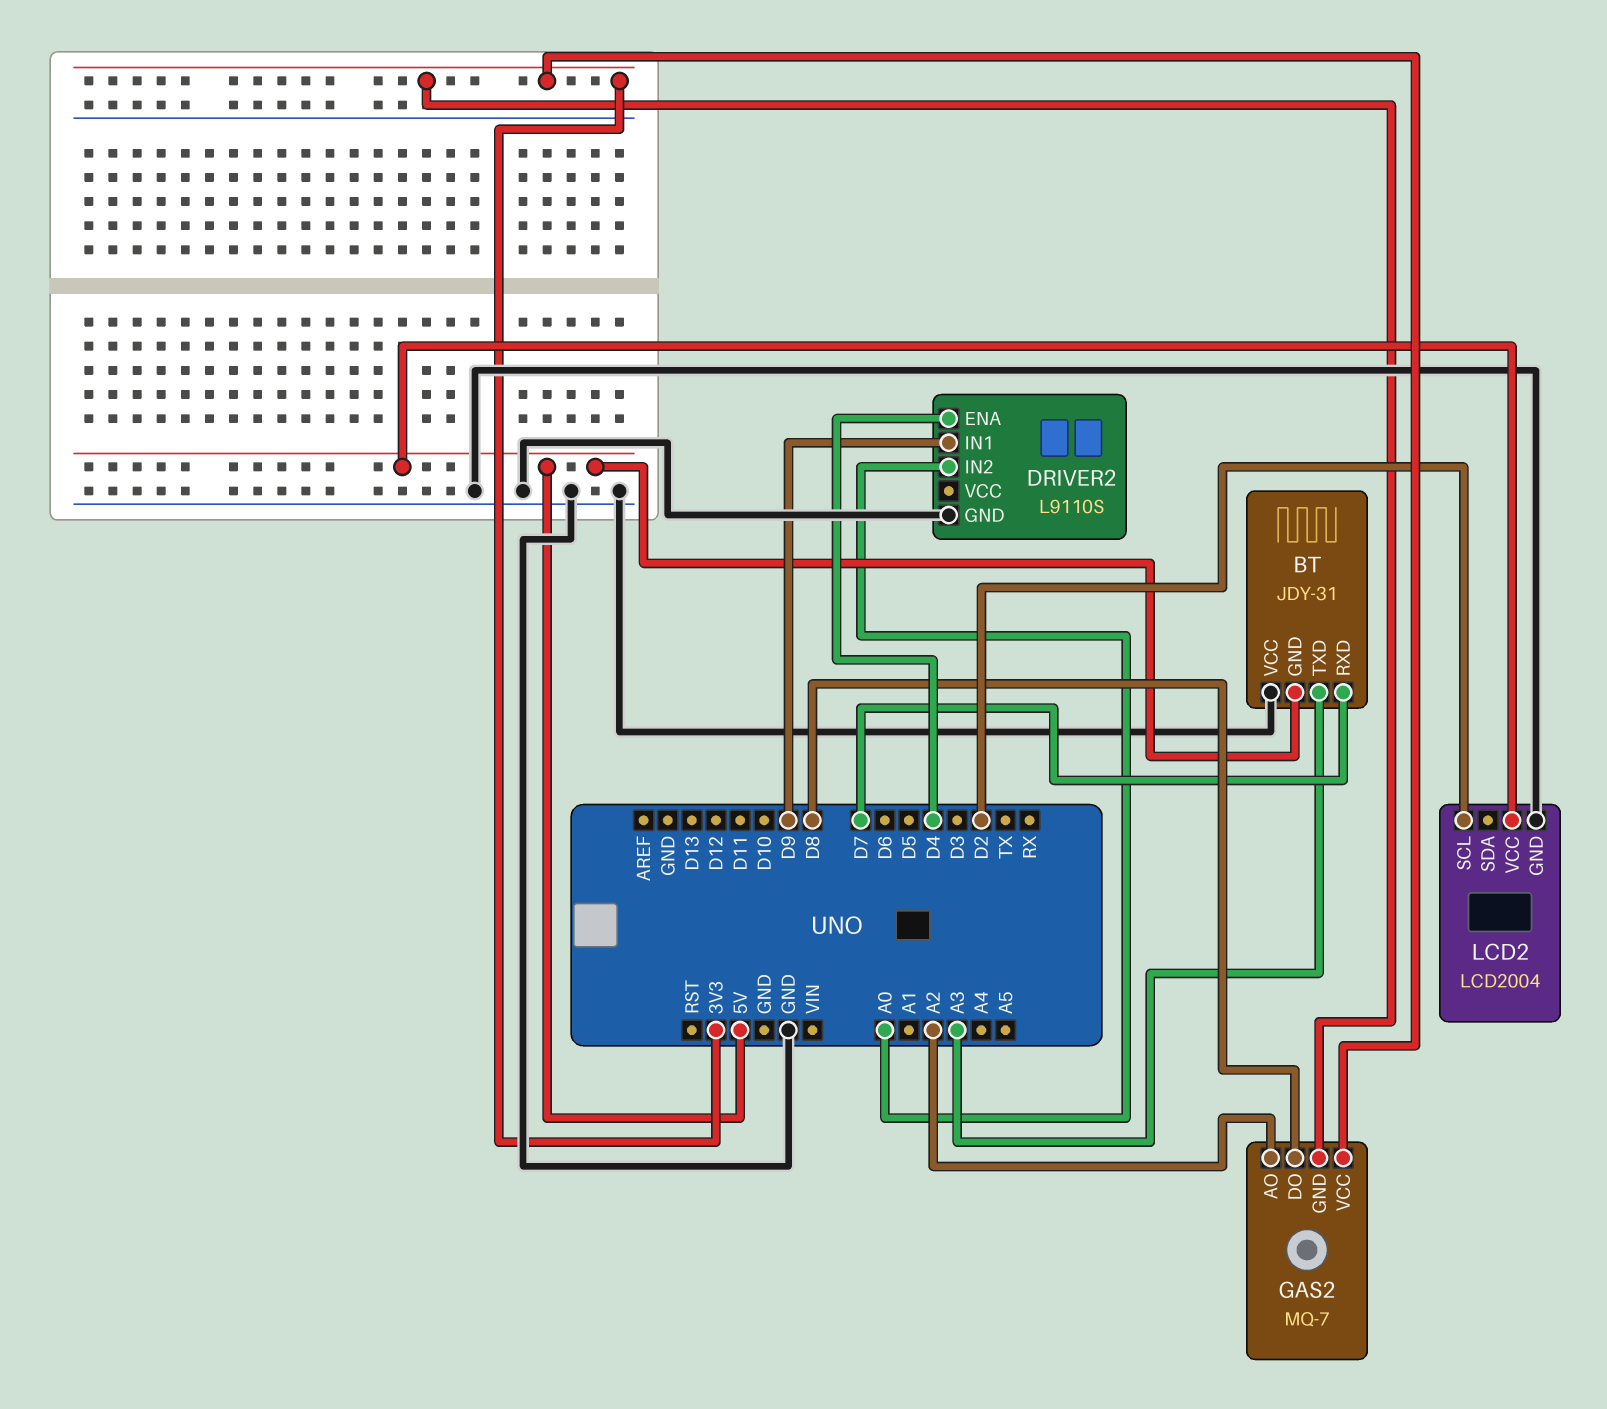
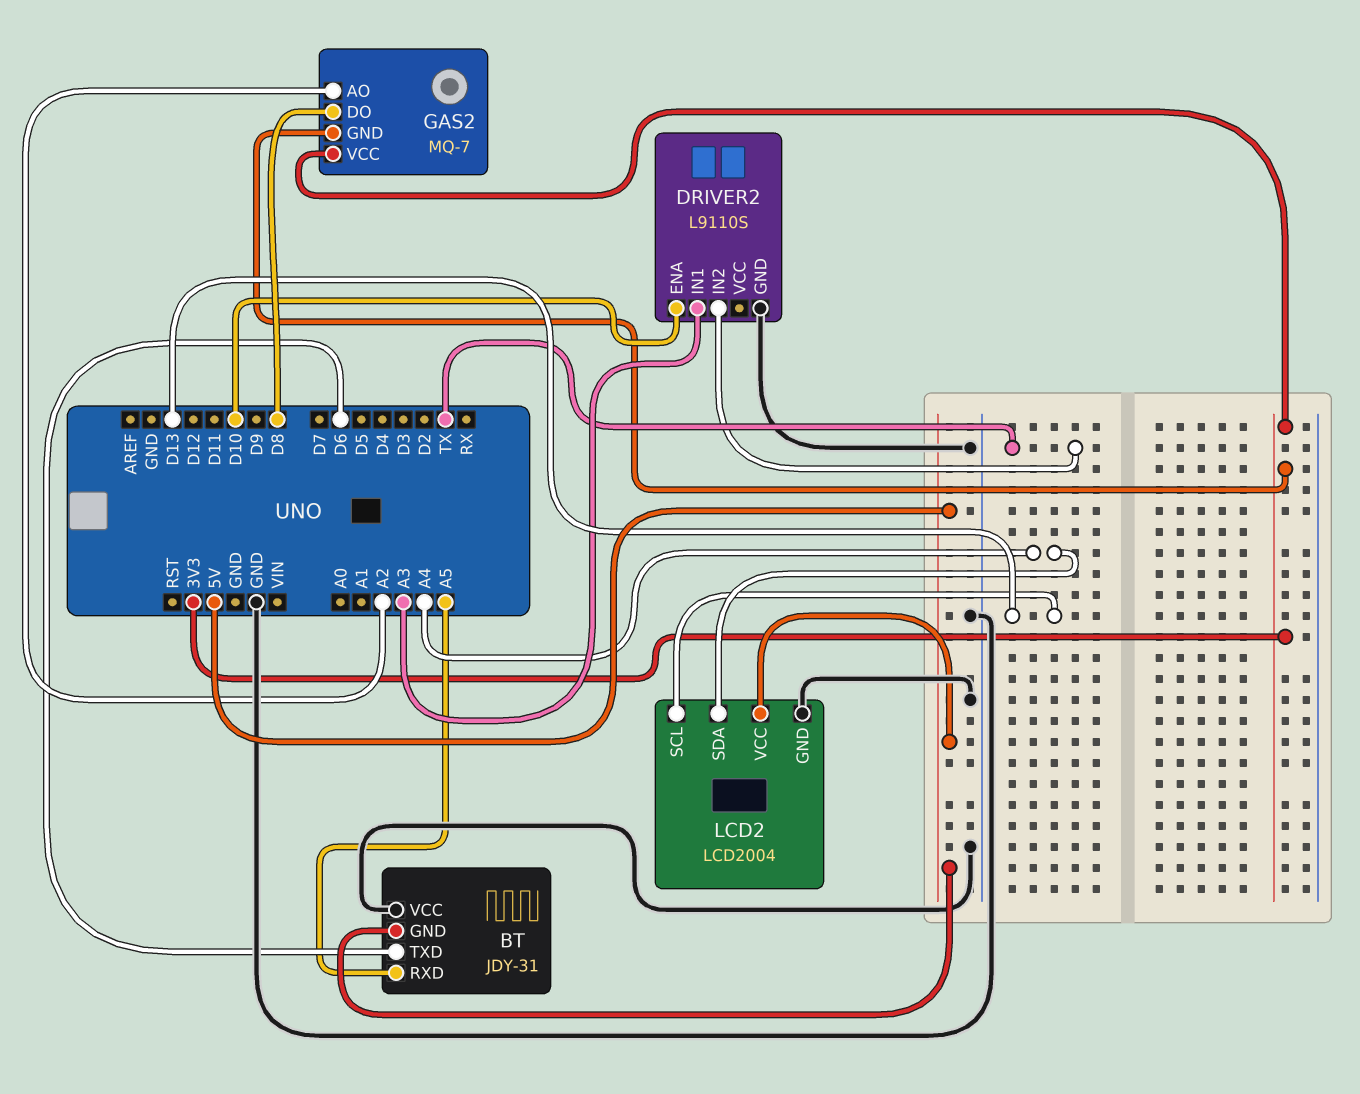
BT pin RXD: D7 -> A5
BT pin TXD: A3 -> D6
DRIVER2 pin ENA: D4 -> D10
DRIVER2 pin IN1: D9 -> A3
DRIVER2 pin IN2: A0 -> TX
LCD2 pin SCL: D2 -> D13
LCD2 pin SDA: none -> A4

